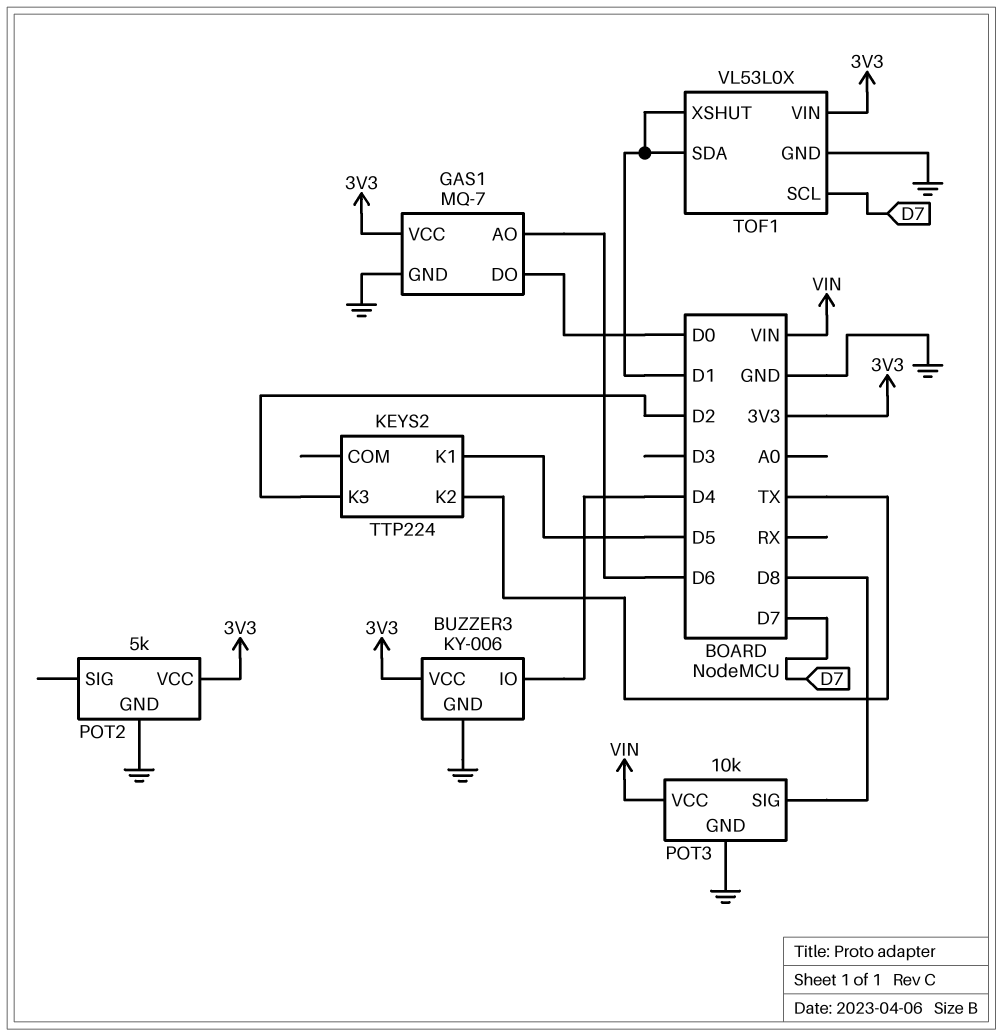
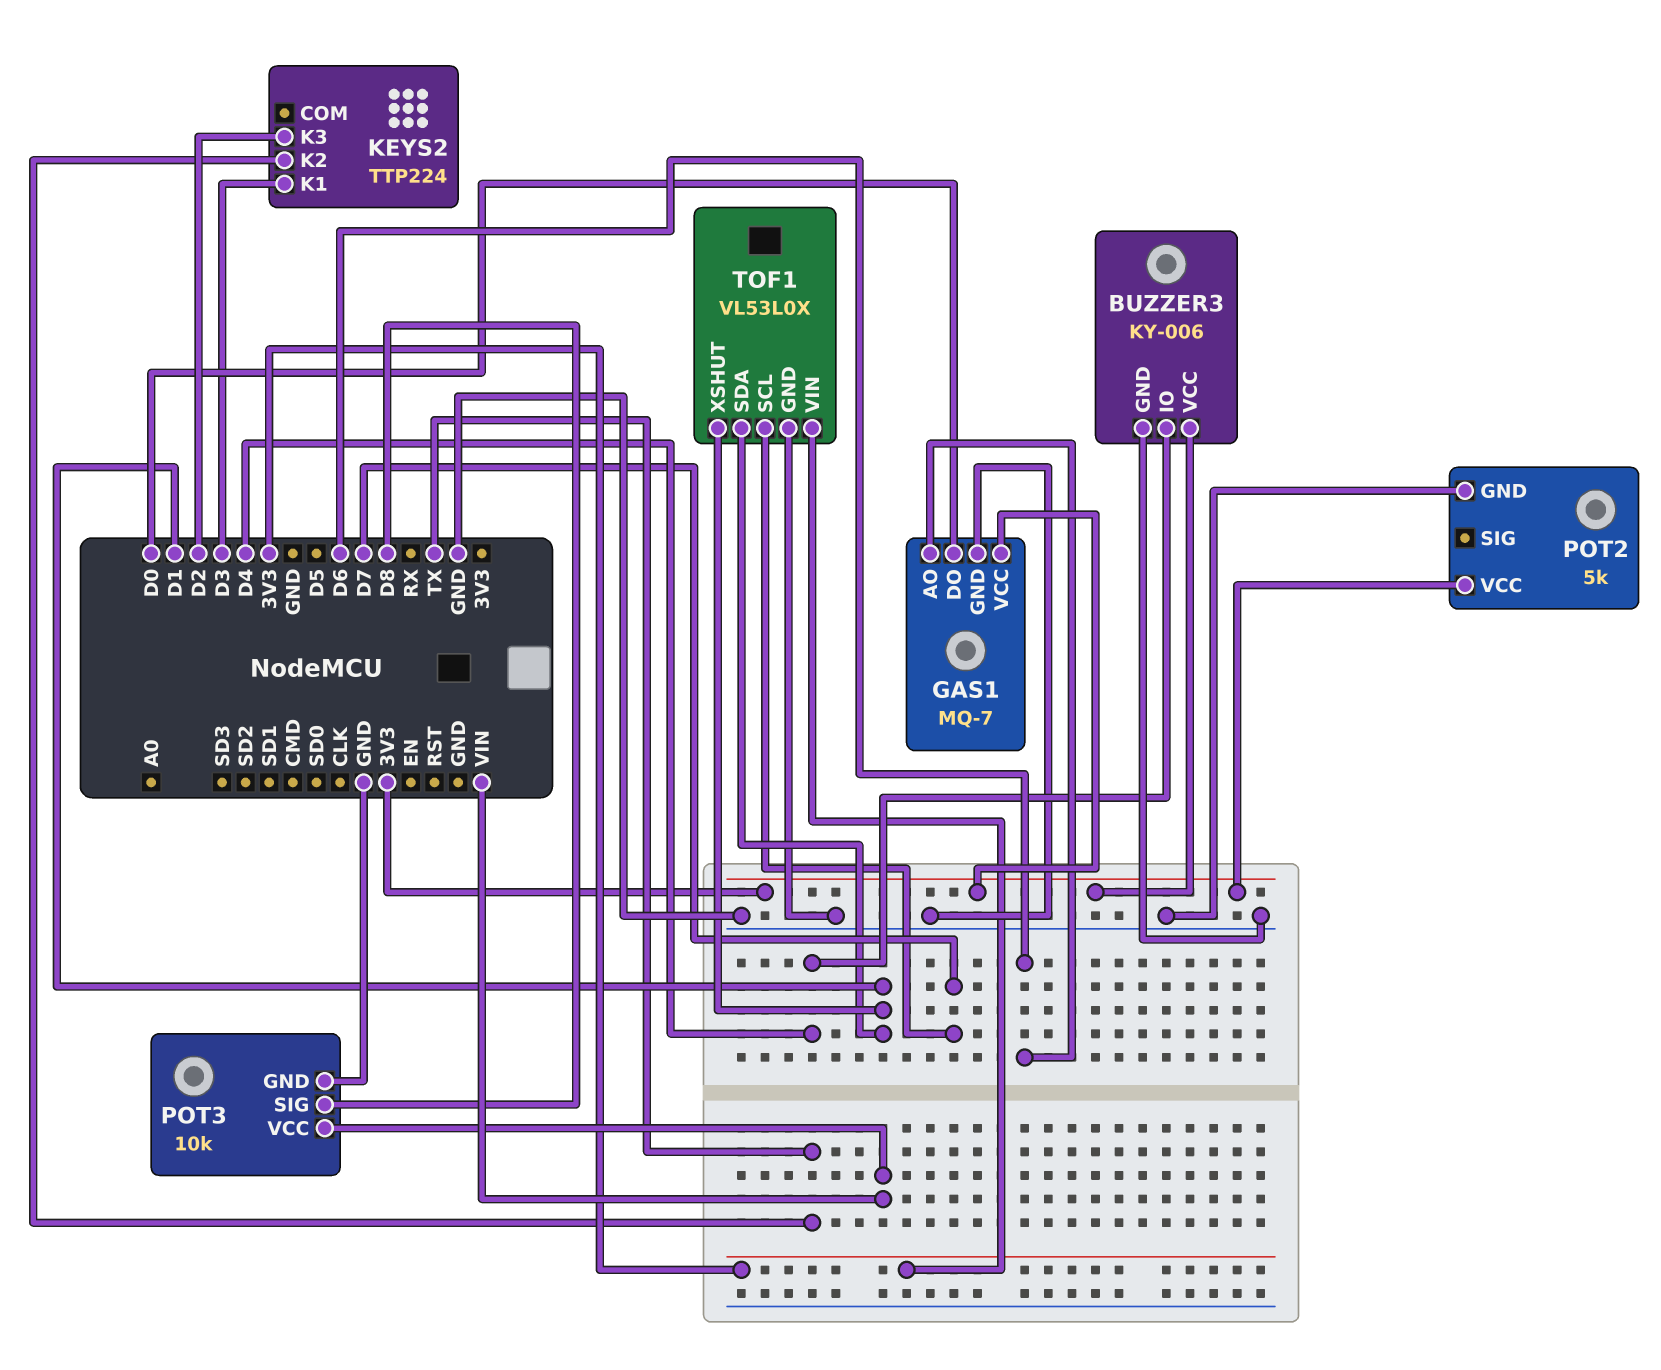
KEYS2 pin K1: D5 -> D3

